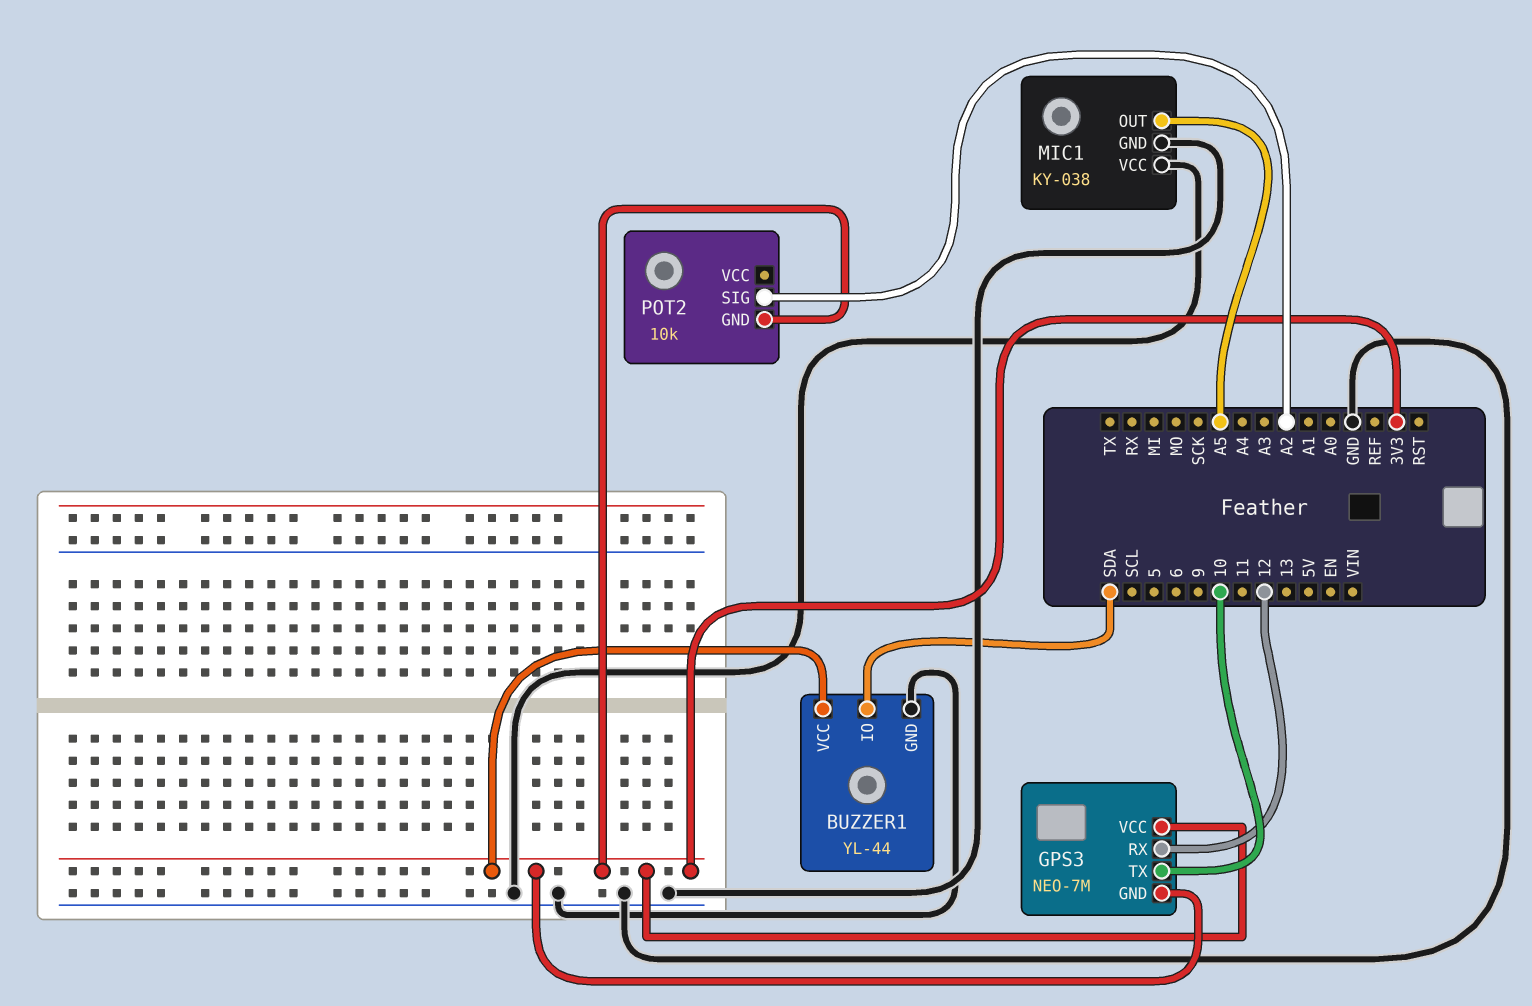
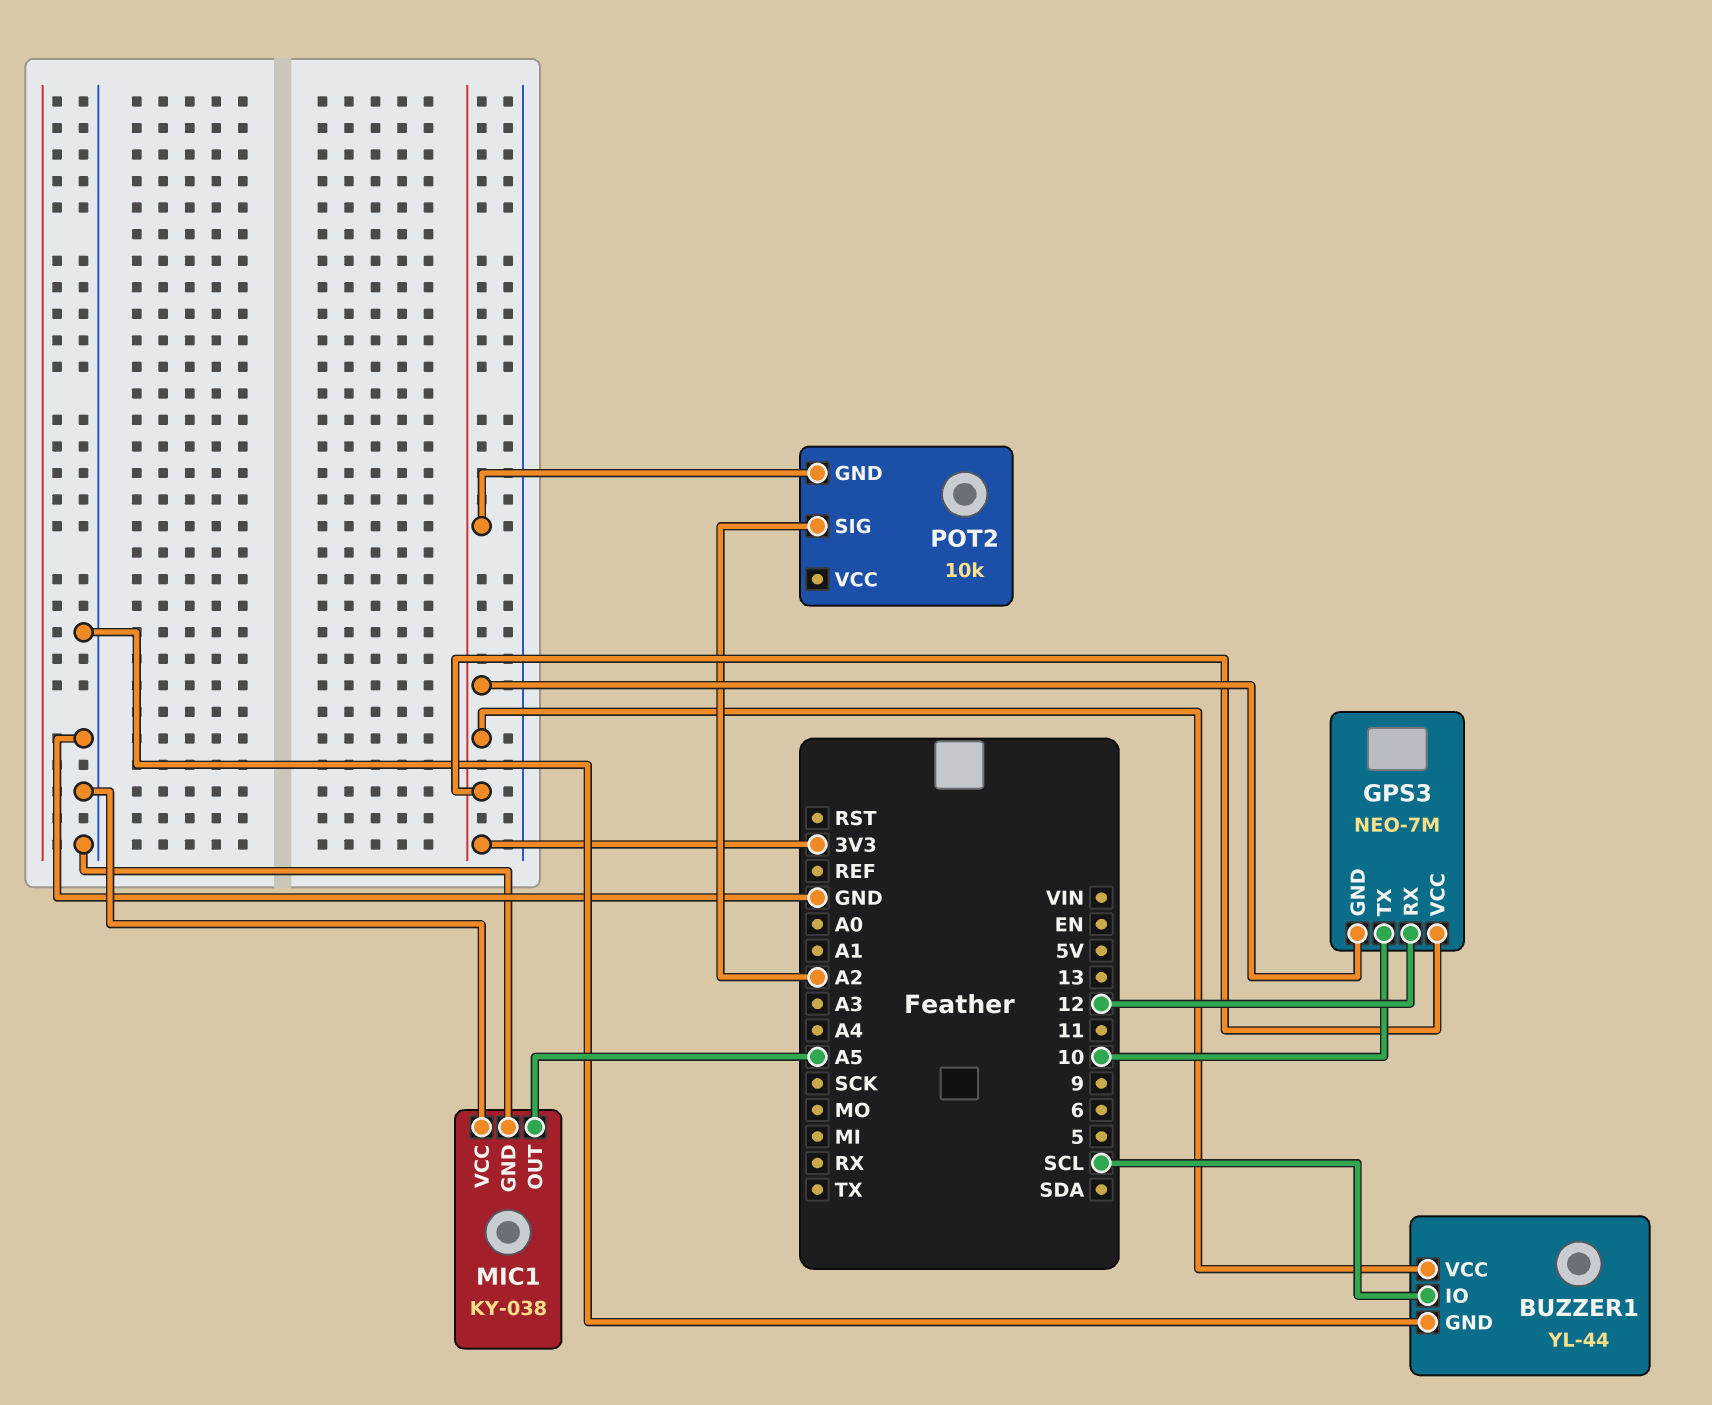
BUZZER1 pin IO: SDA -> SCL

